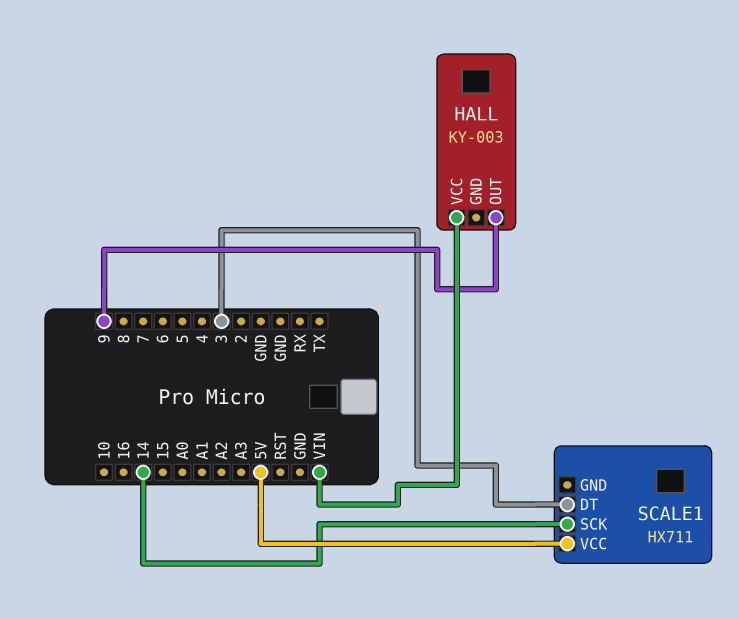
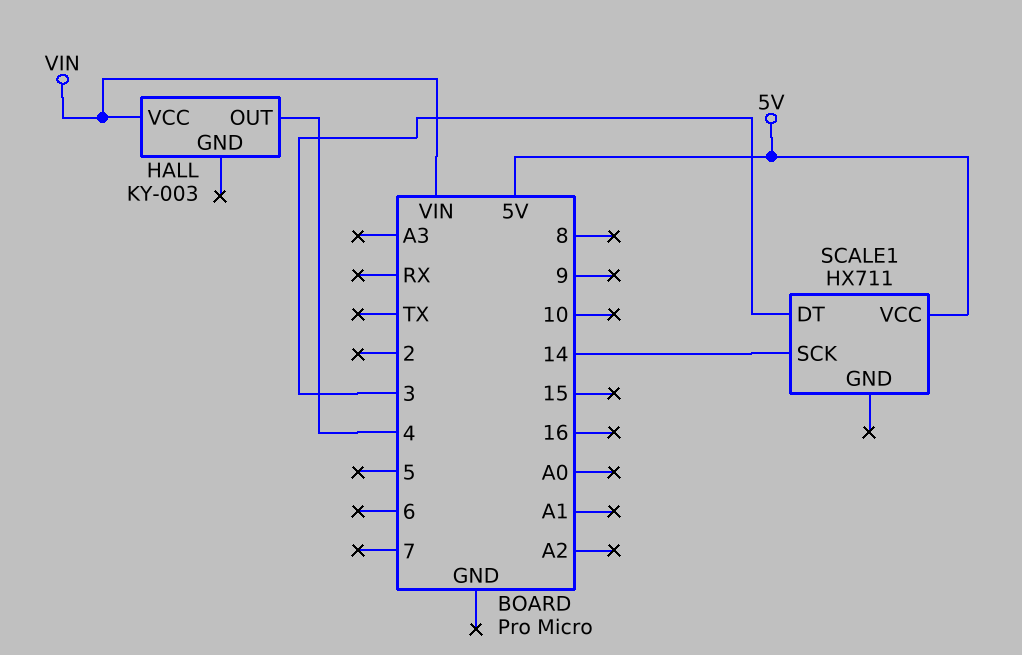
HALL pin OUT: 9 -> 4

